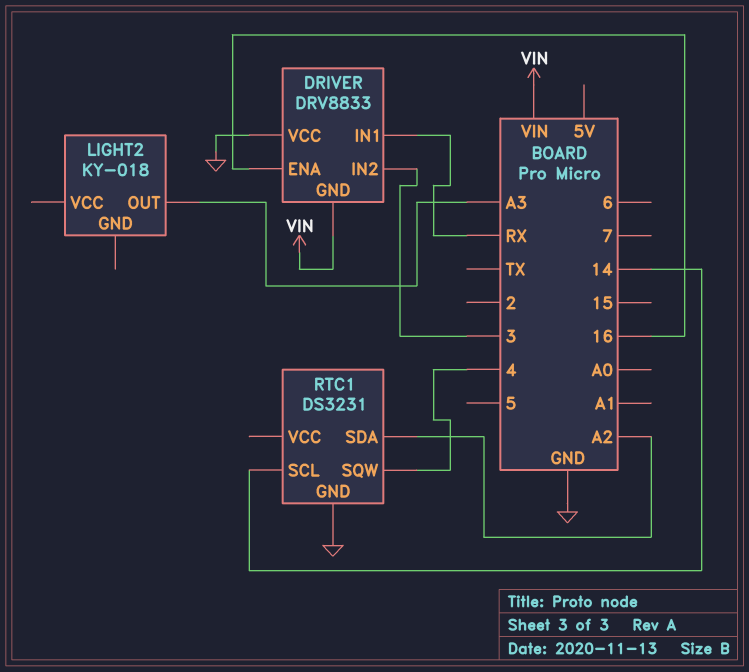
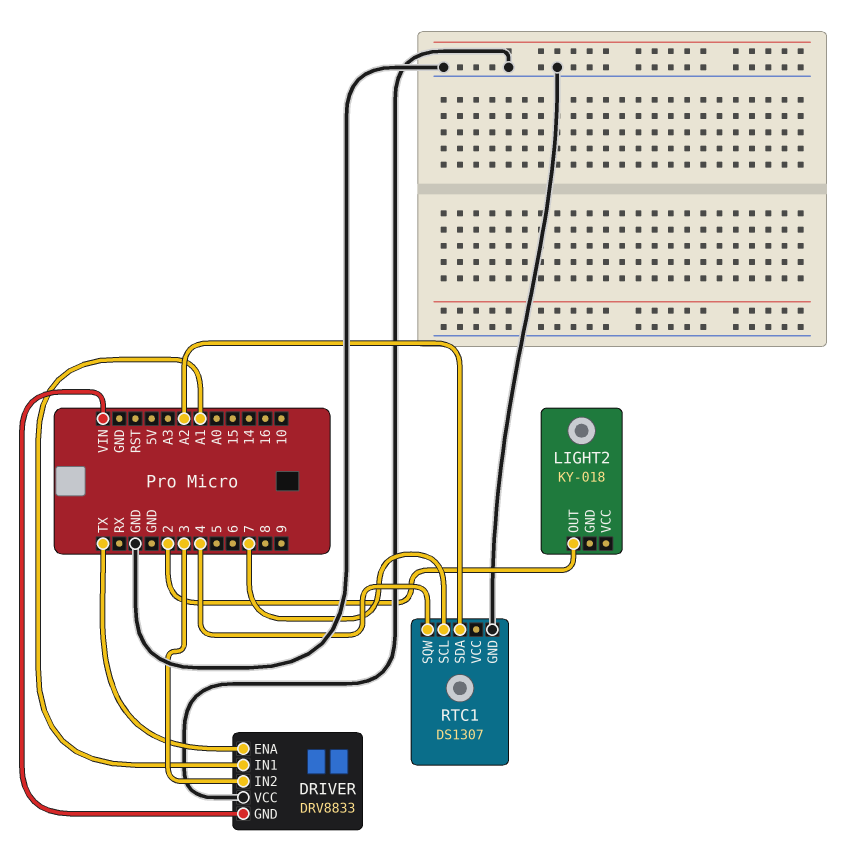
DRIVER pin ENA: 16 -> TX
DRIVER pin IN1: RX -> A1
LIGHT2 pin OUT: A3 -> 2
RTC1: DS3231 -> DS1307
RTC1 pin SCL: 14 -> 7

